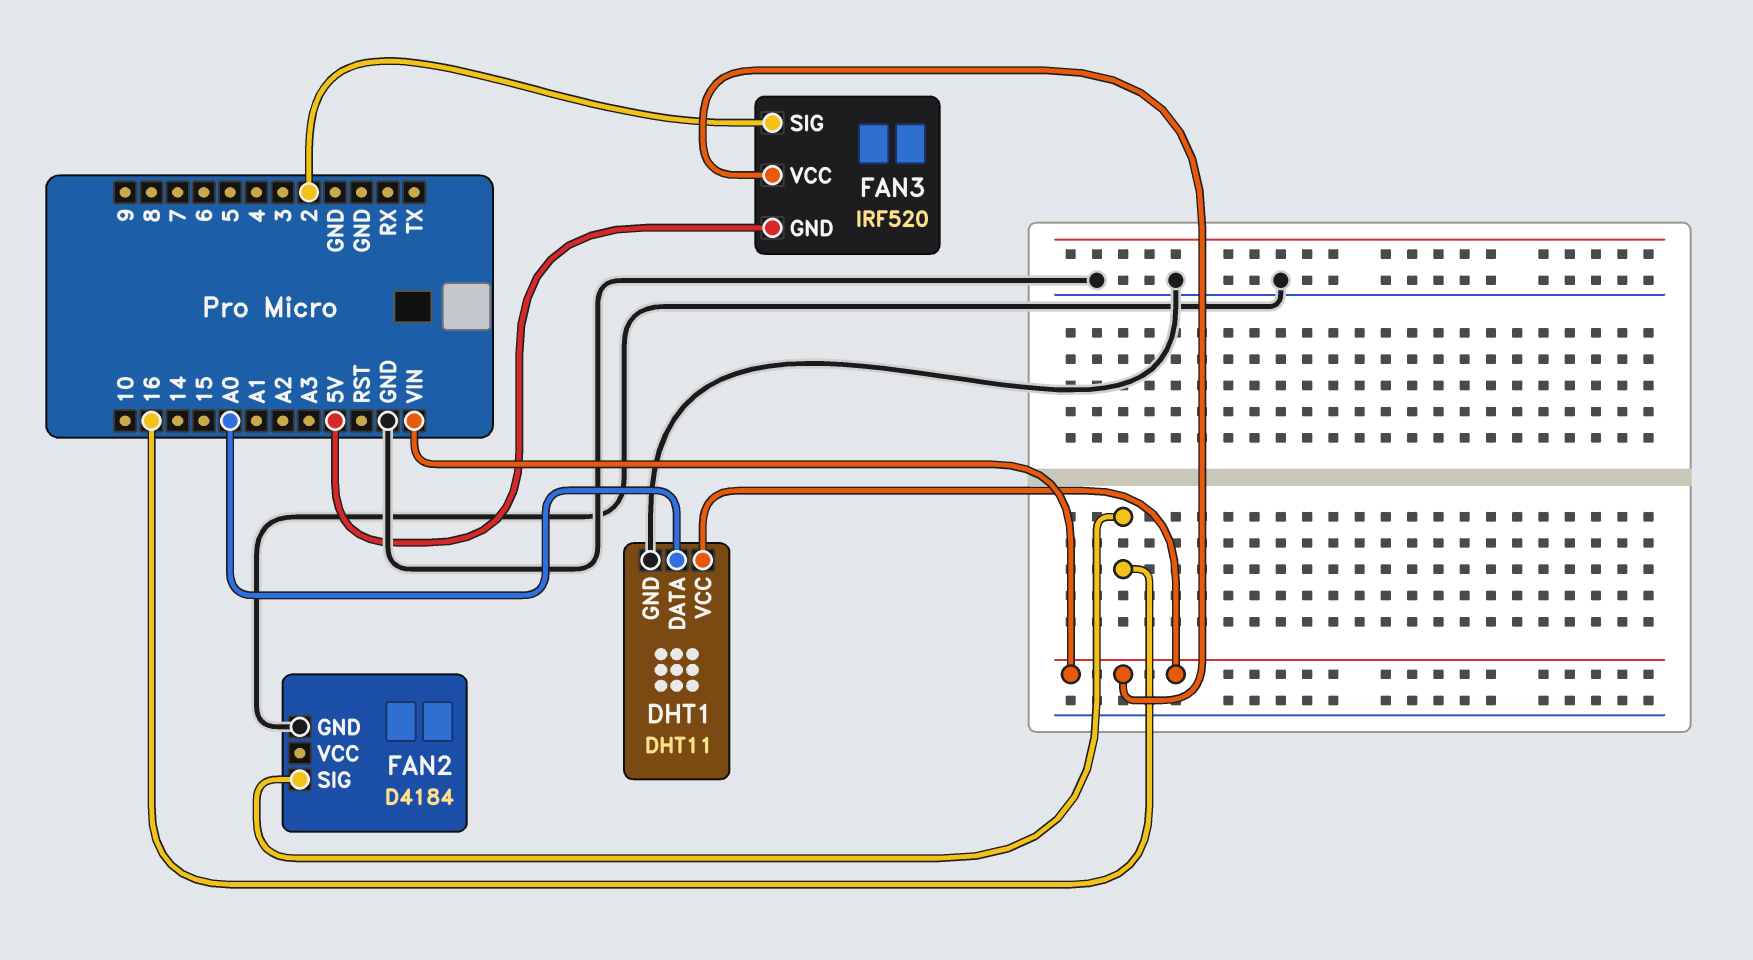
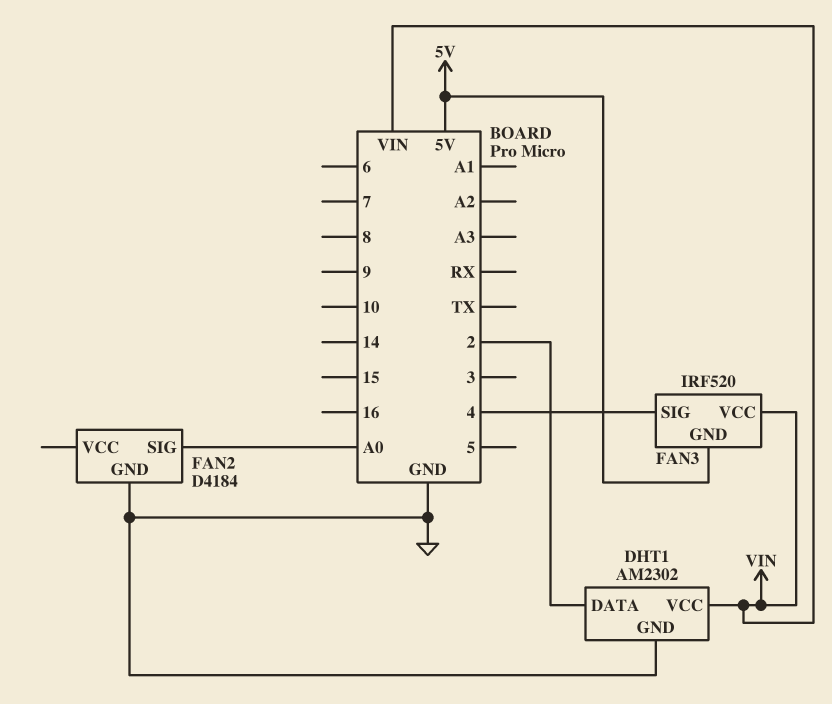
DHT1: DHT11 -> AM2302
DHT1 pin DATA: A0 -> 2
FAN2 pin SIG: 16 -> A0
FAN3 pin SIG: 2 -> 4

